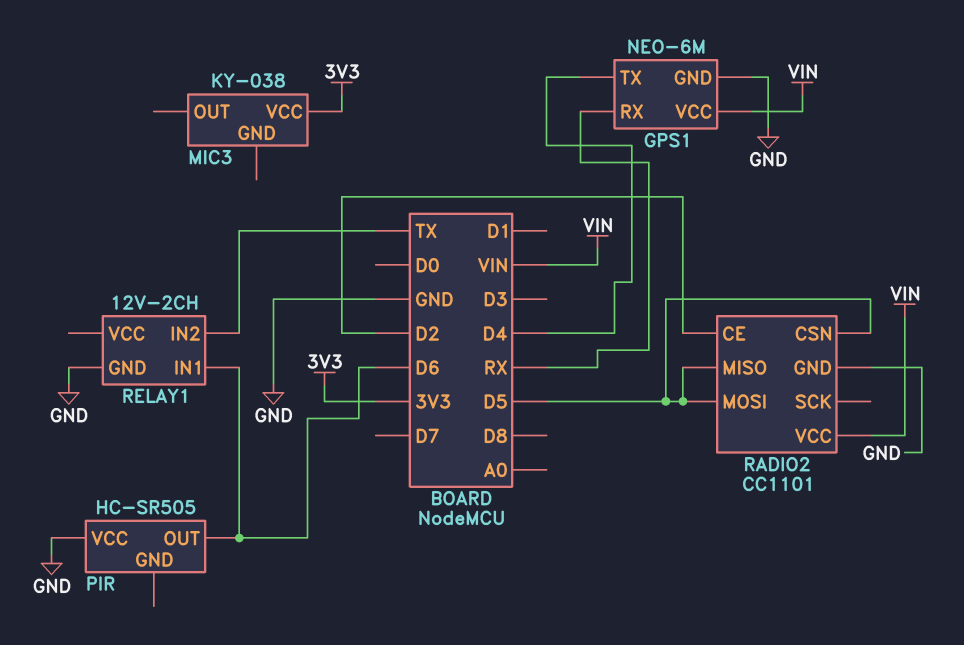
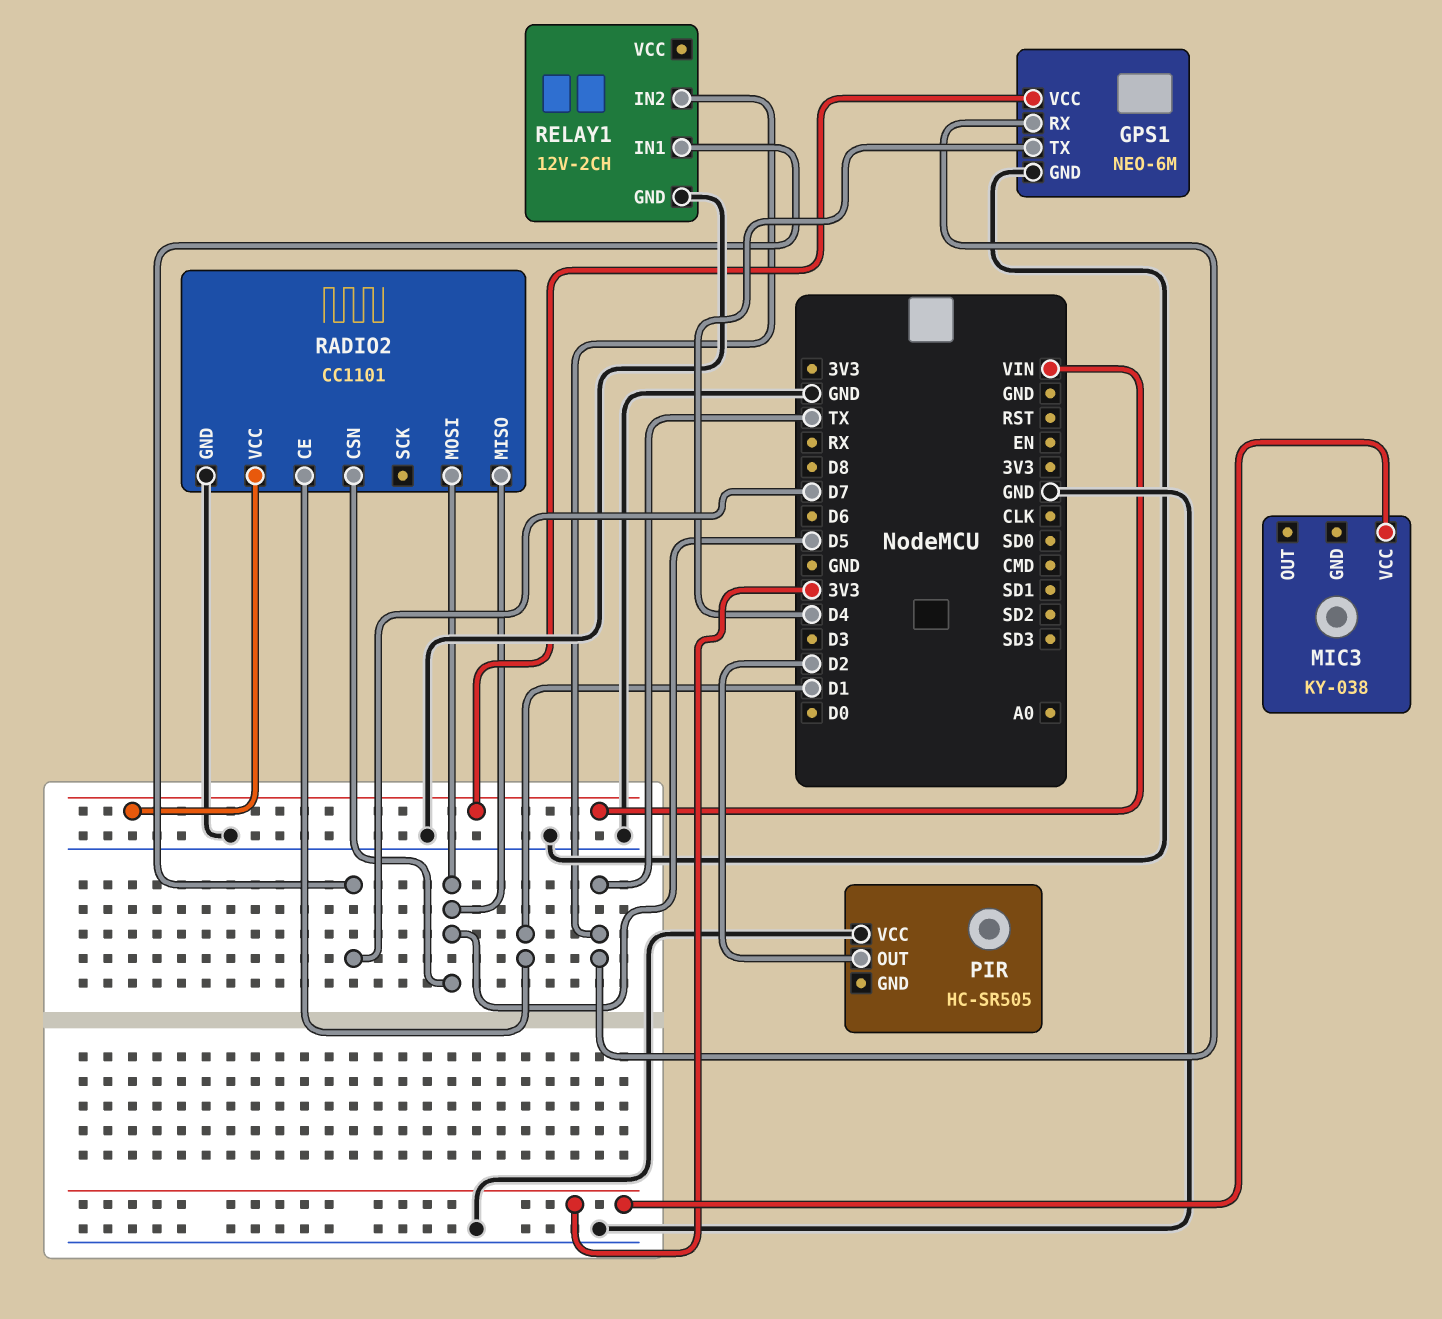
GPS1 pin RX: RX -> TX
PIR pin OUT: D6 -> D2
RADIO2 pin CE: D2 -> D1
RELAY1 pin IN1: D6 -> D7

